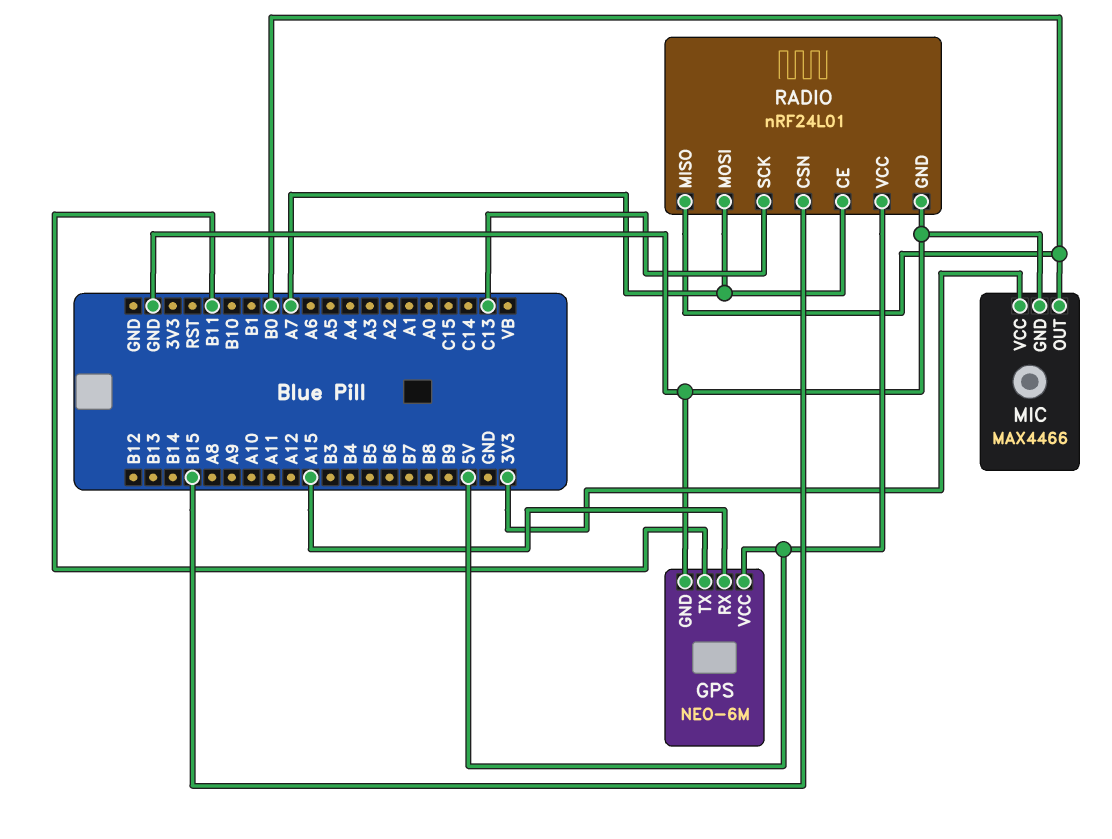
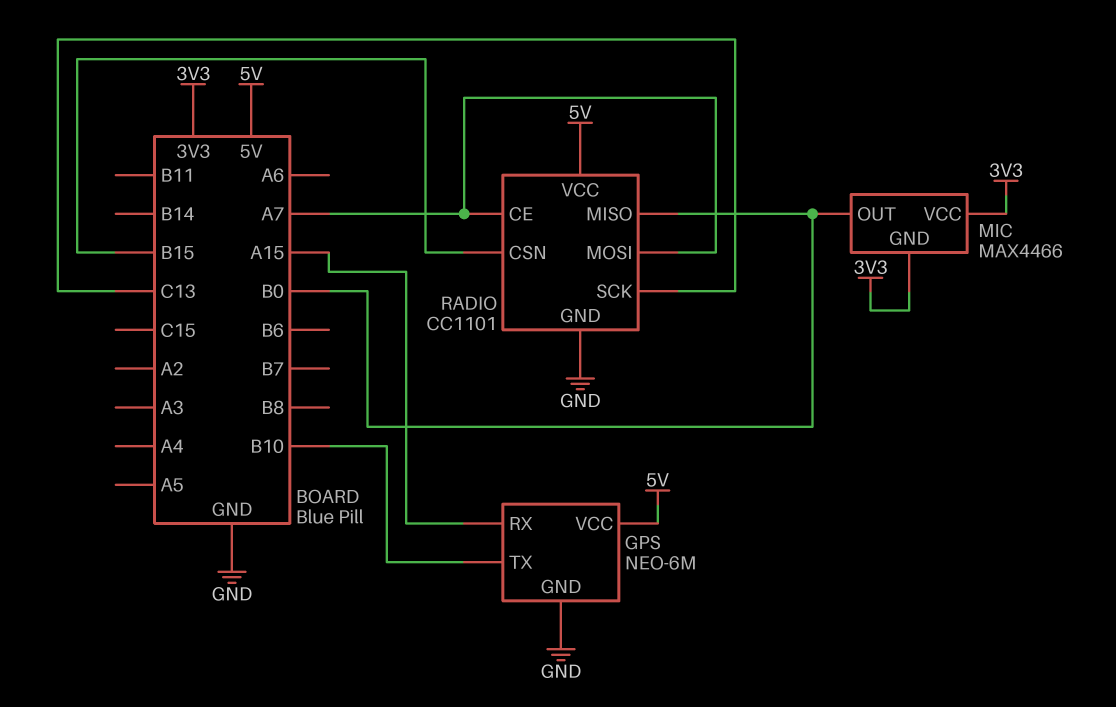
GPS pin TX: B11 -> B10
MIC pin GND: GND -> 3V3
RADIO: nRF24L01 -> CC1101

